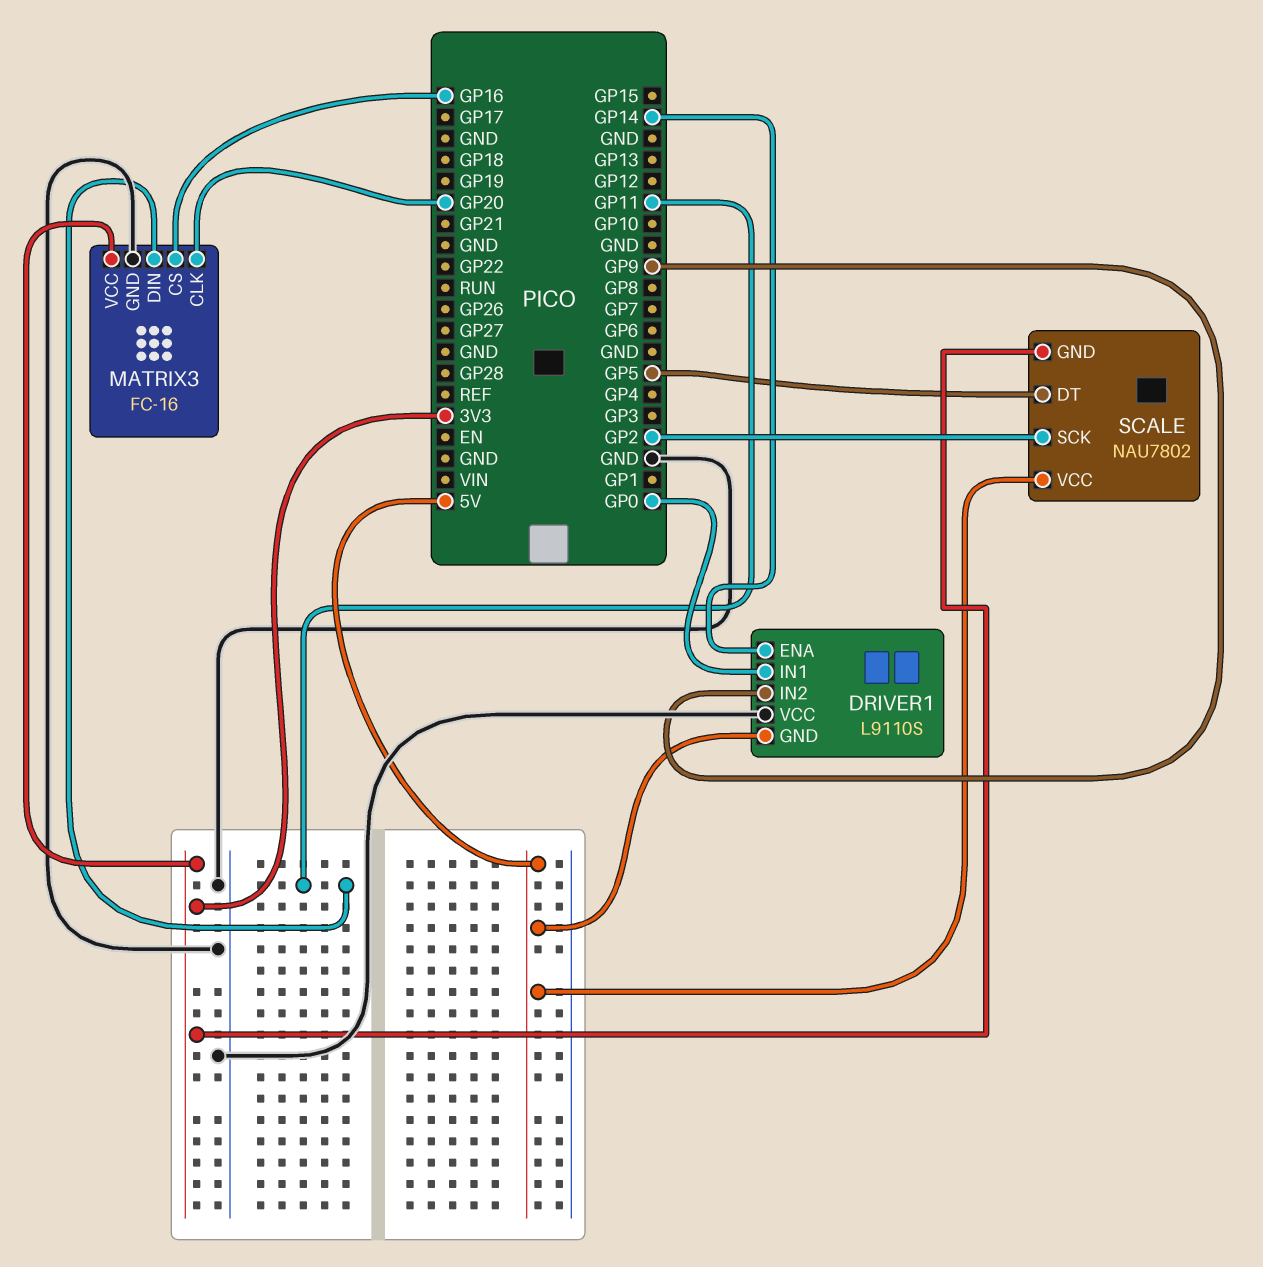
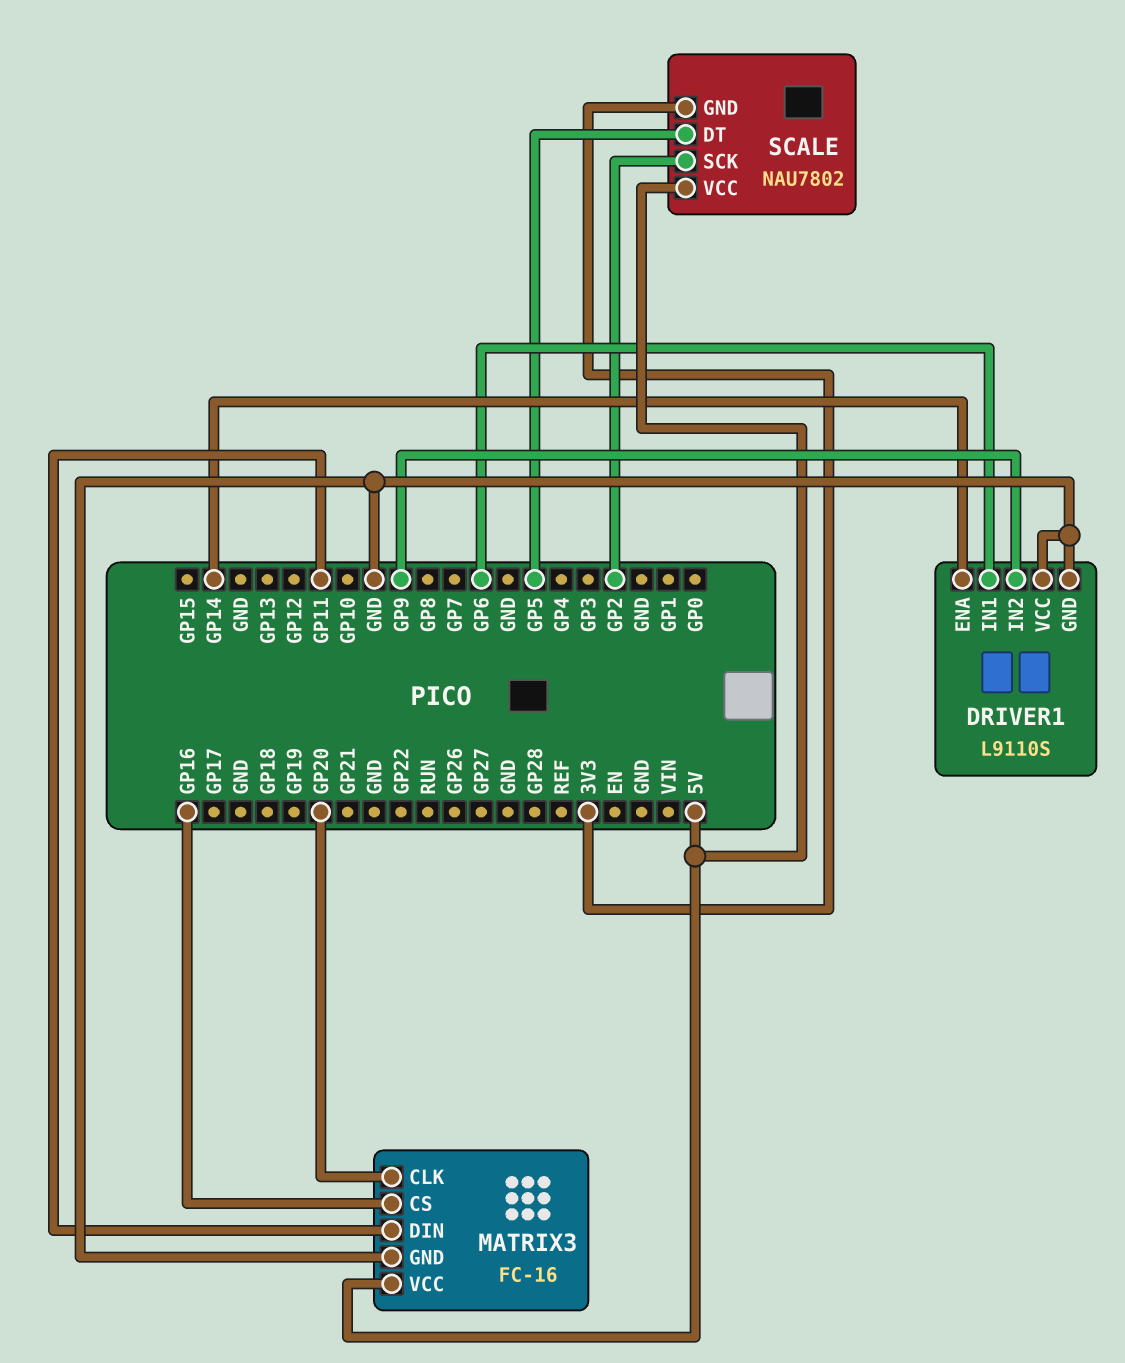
DRIVER1 pin GND: 5V -> GND
DRIVER1 pin IN1: GP0 -> GP6
MATRIX3 pin VCC: 3V3 -> 5V

